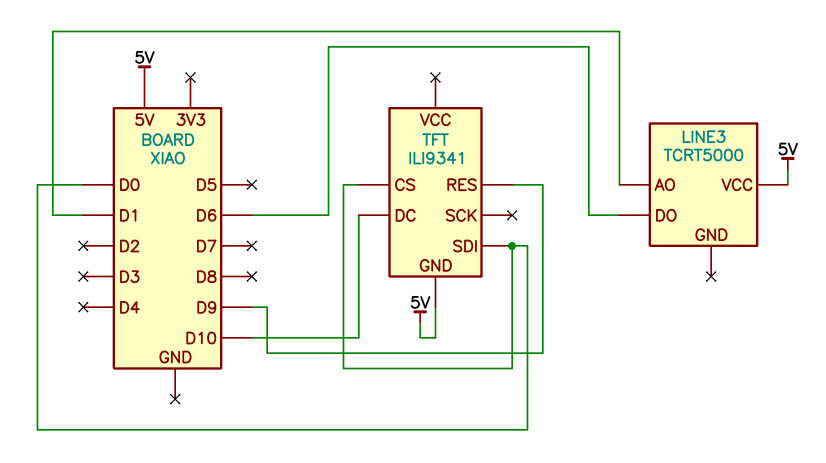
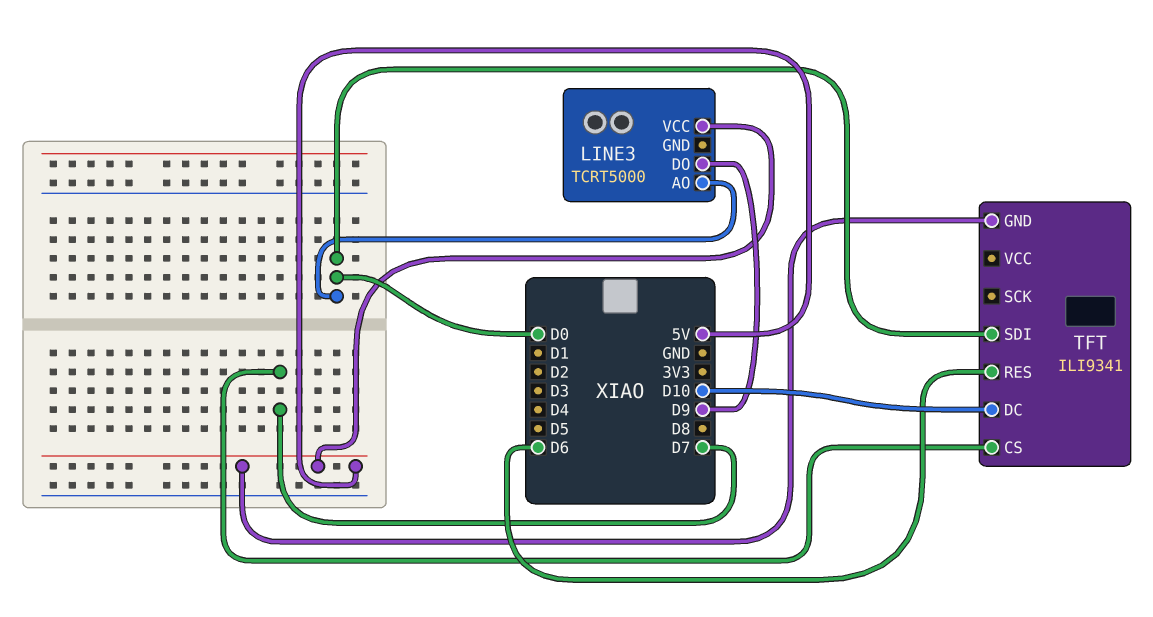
LINE3 pin AO: D1 -> D0
LINE3 pin DO: D6 -> D9
TFT pin CS: D0 -> D7
TFT pin RES: D9 -> D6

